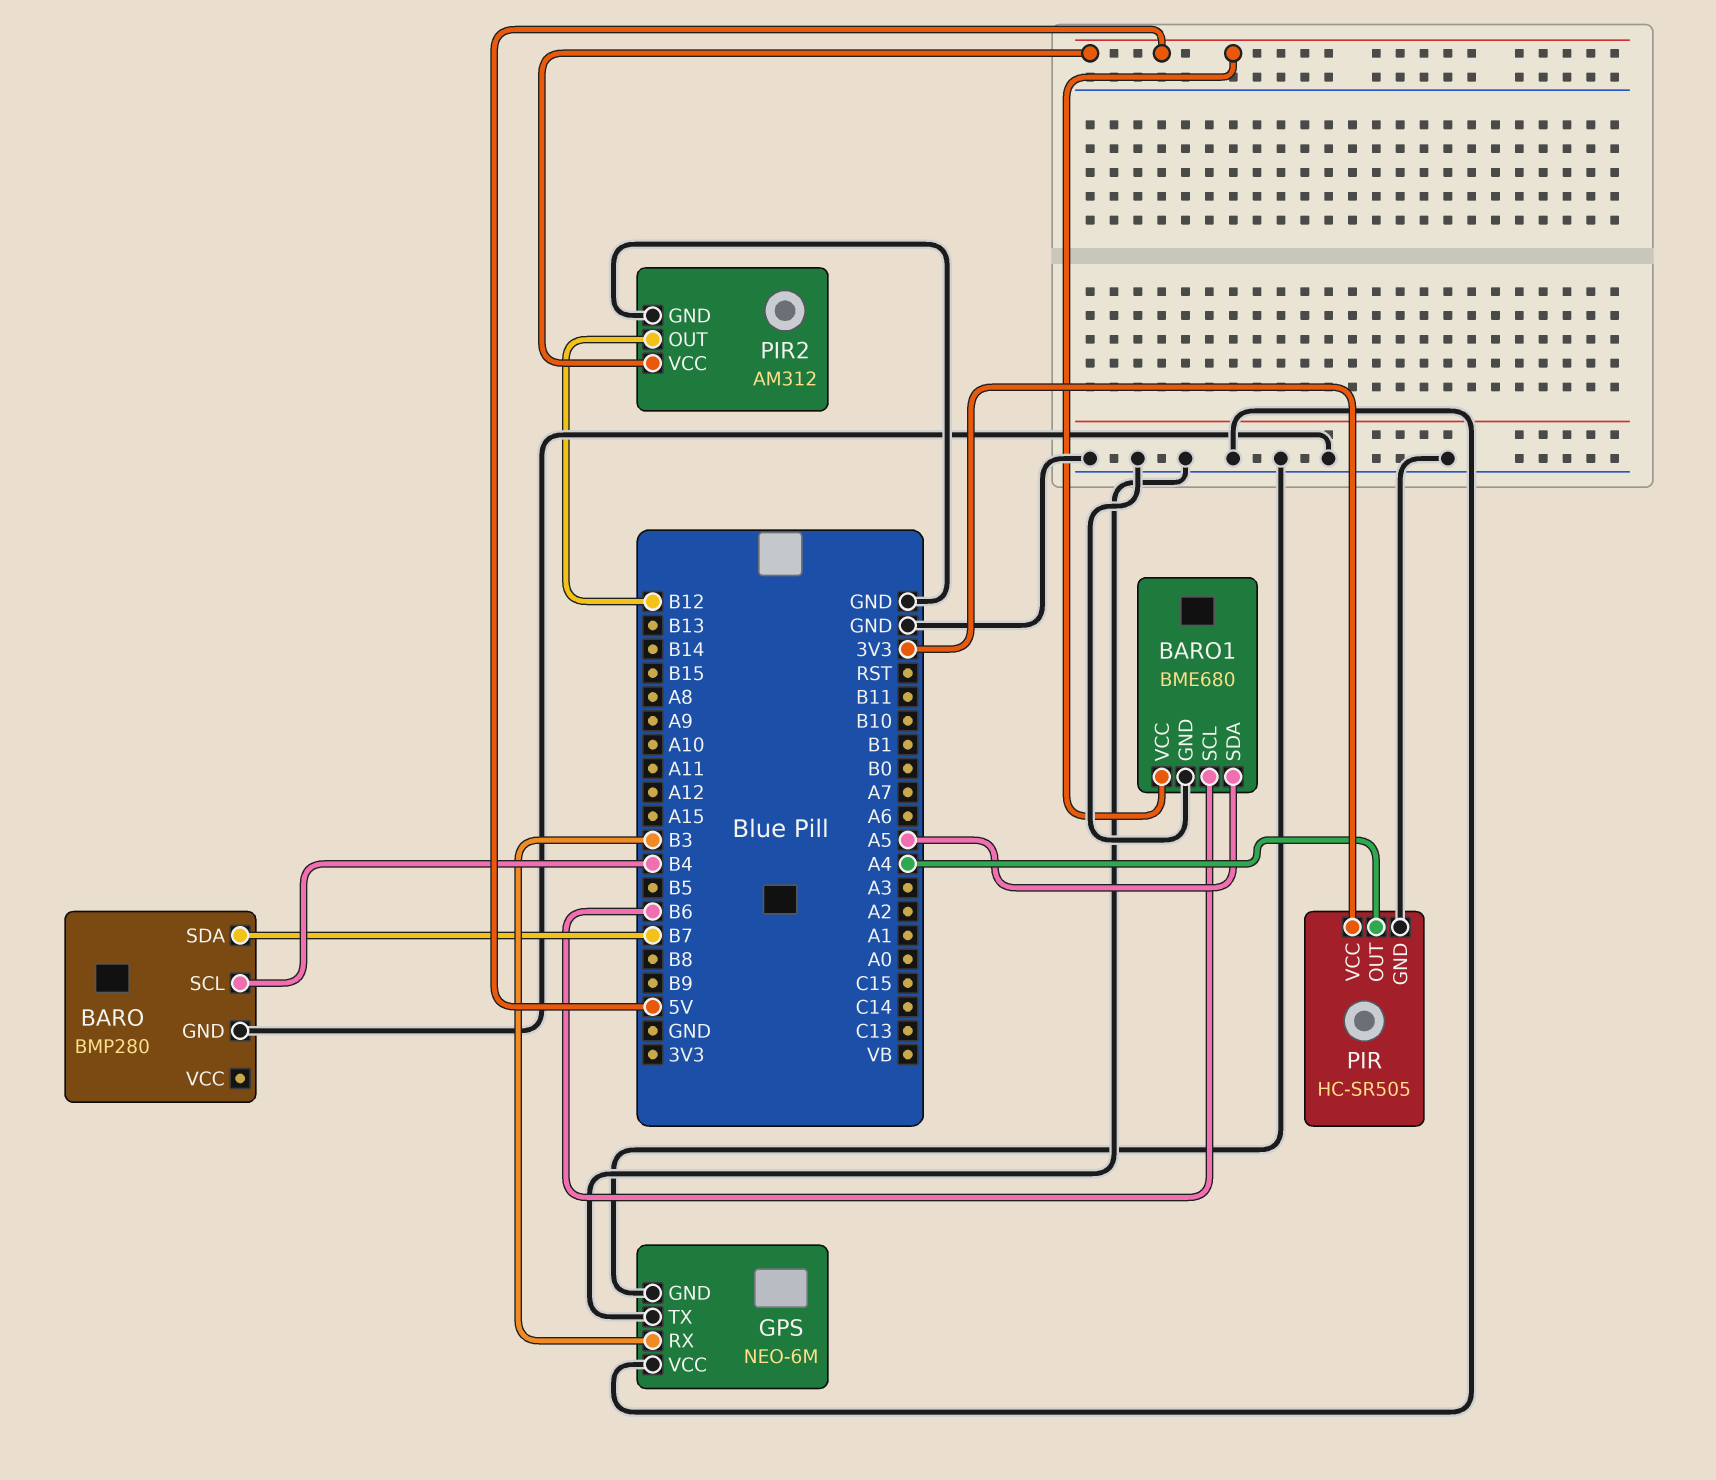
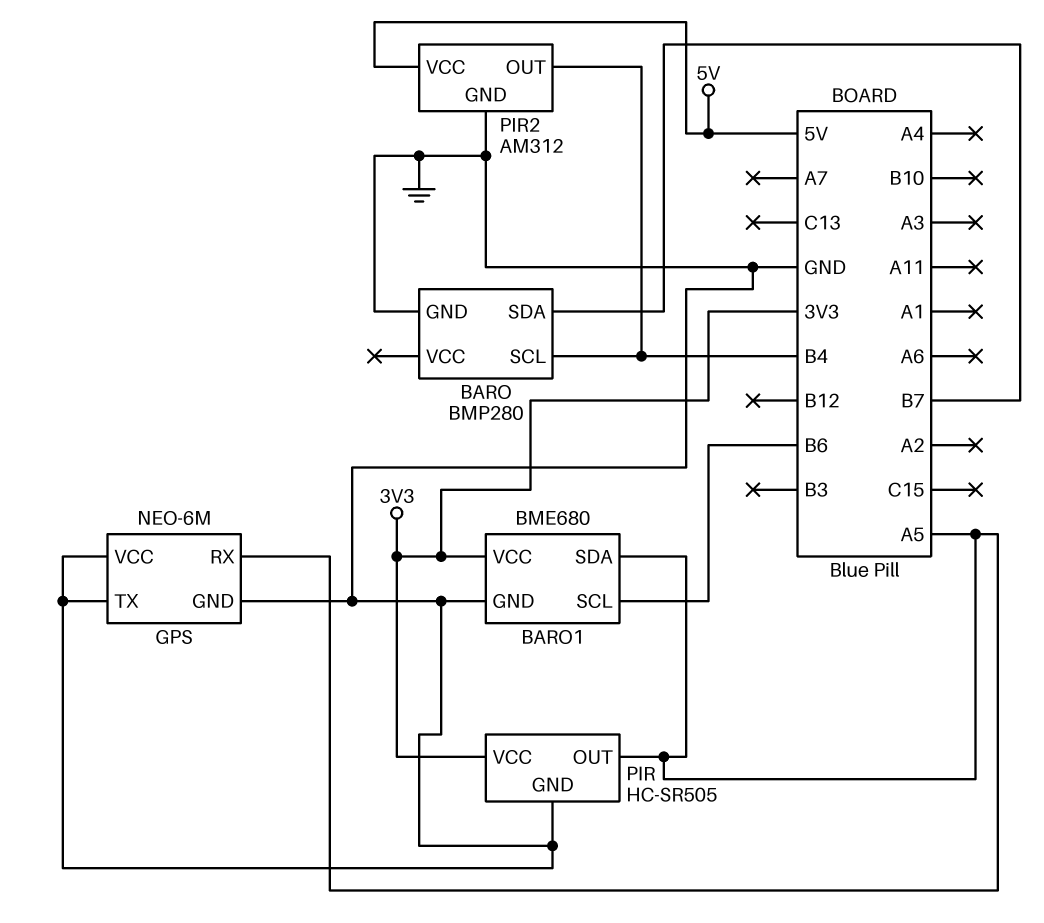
BARO1 pin VCC: 5V -> 3V3
GPS pin RX: B3 -> A5
PIR pin OUT: A4 -> A5
PIR2 pin OUT: B12 -> B4

